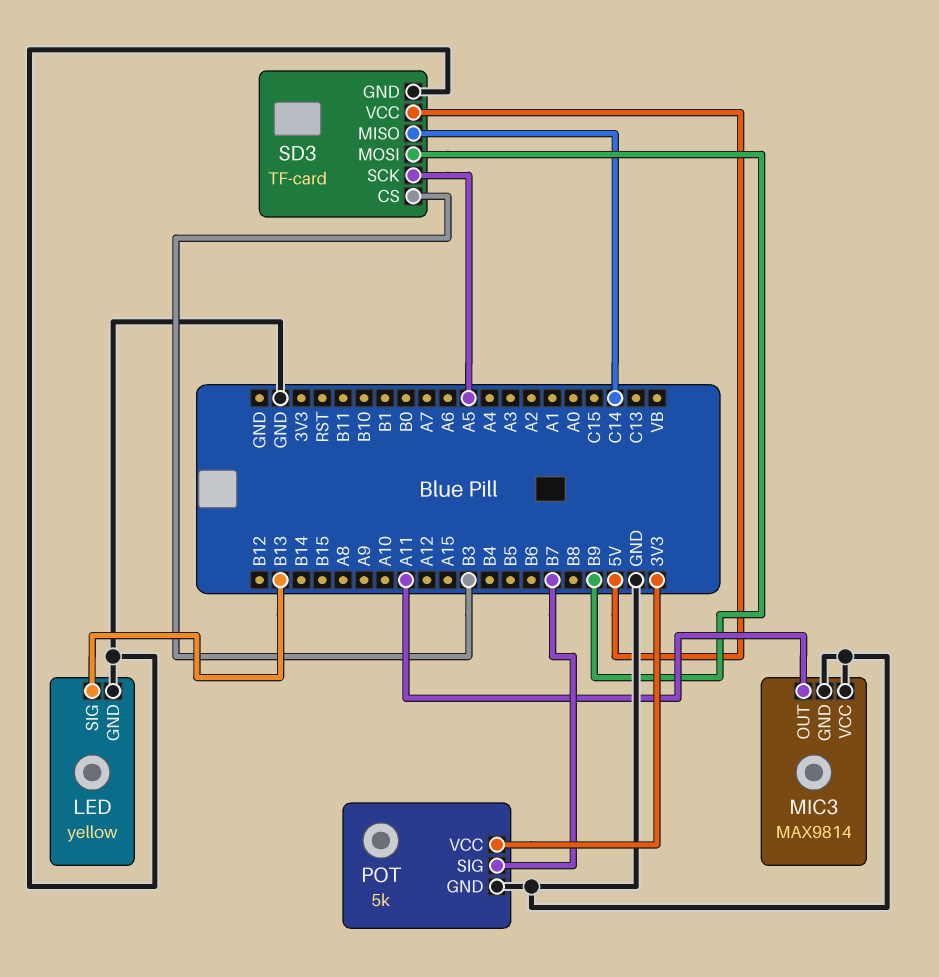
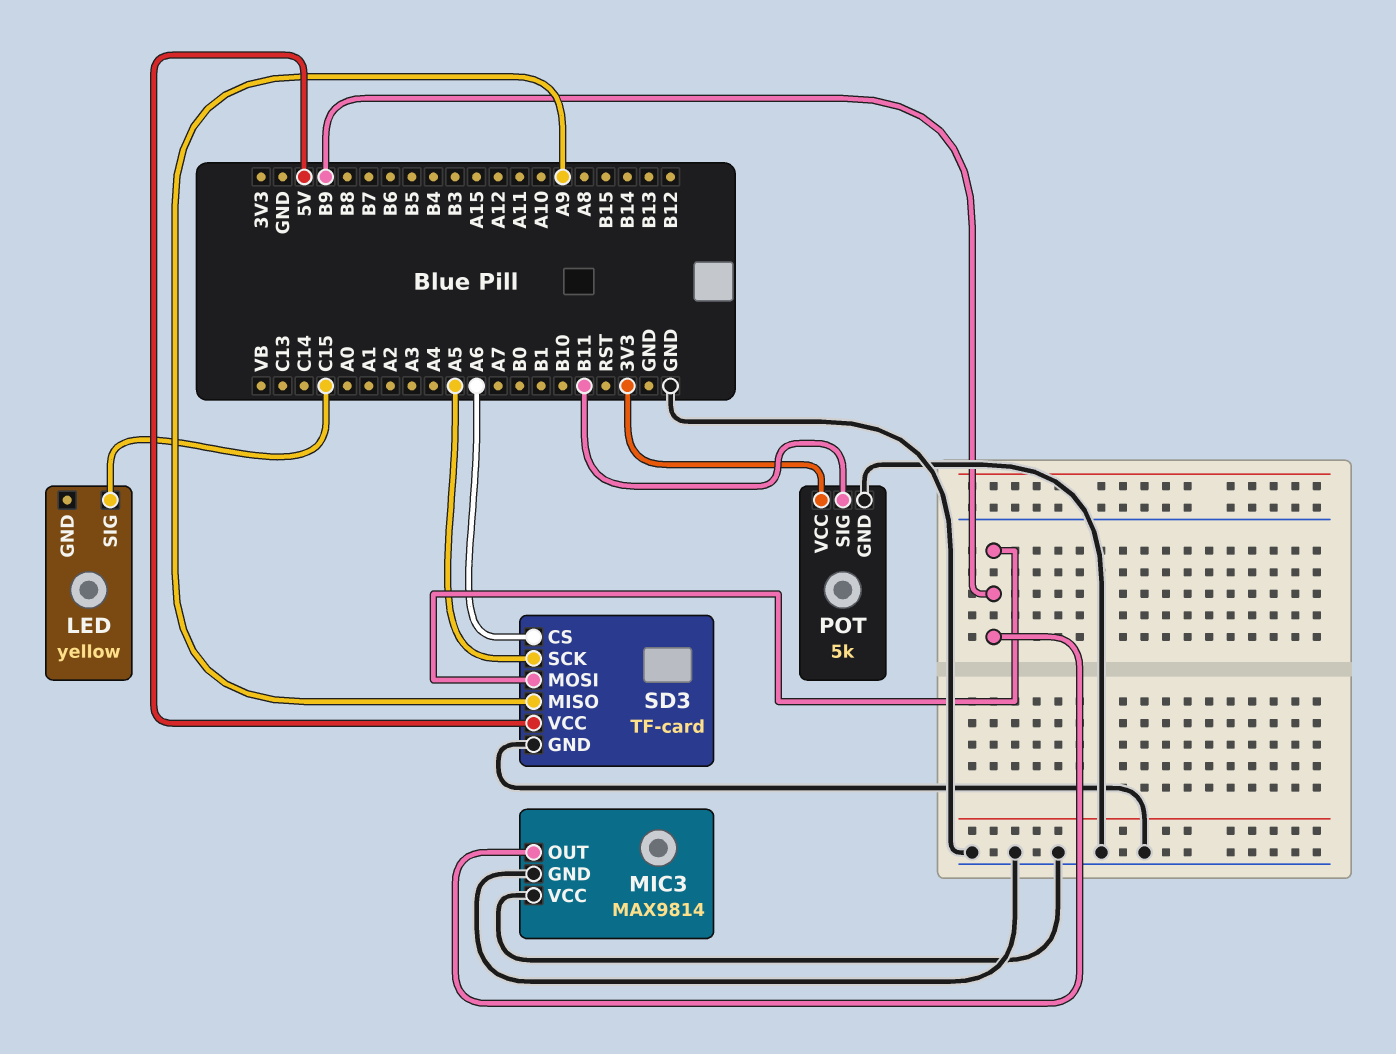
LED pin GND: GND -> none
LED pin SIG: B13 -> C15
MIC3 pin OUT: A11 -> B9
POT pin SIG: B7 -> B11
SD3 pin CS: B3 -> A6
SD3 pin MISO: C14 -> A9

